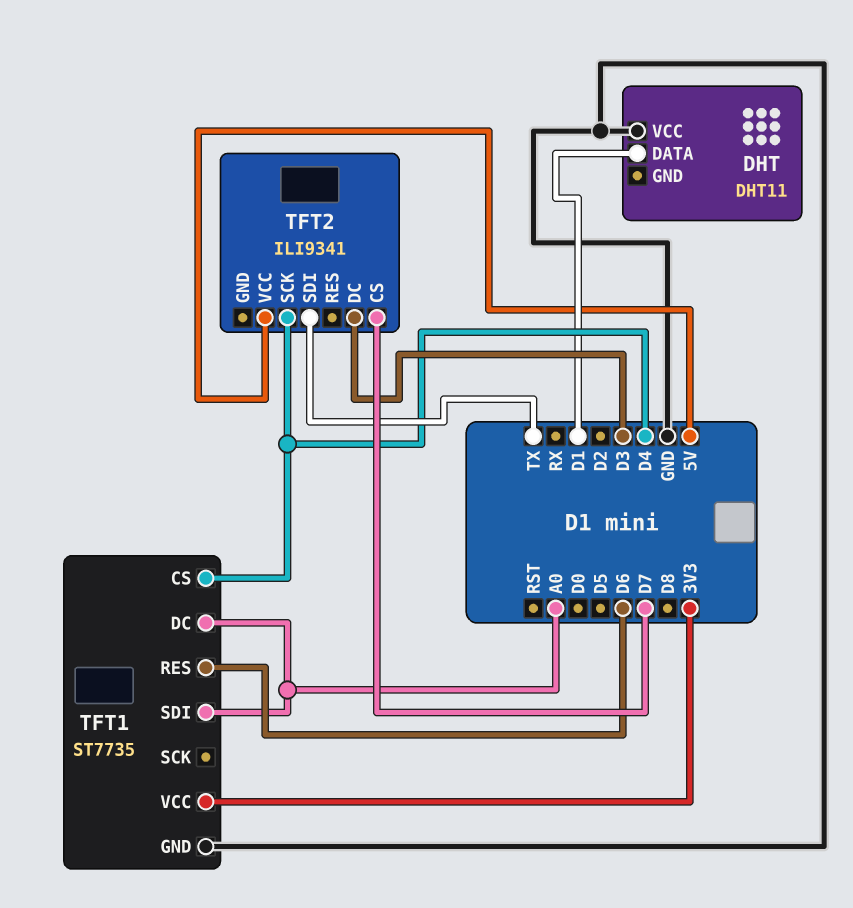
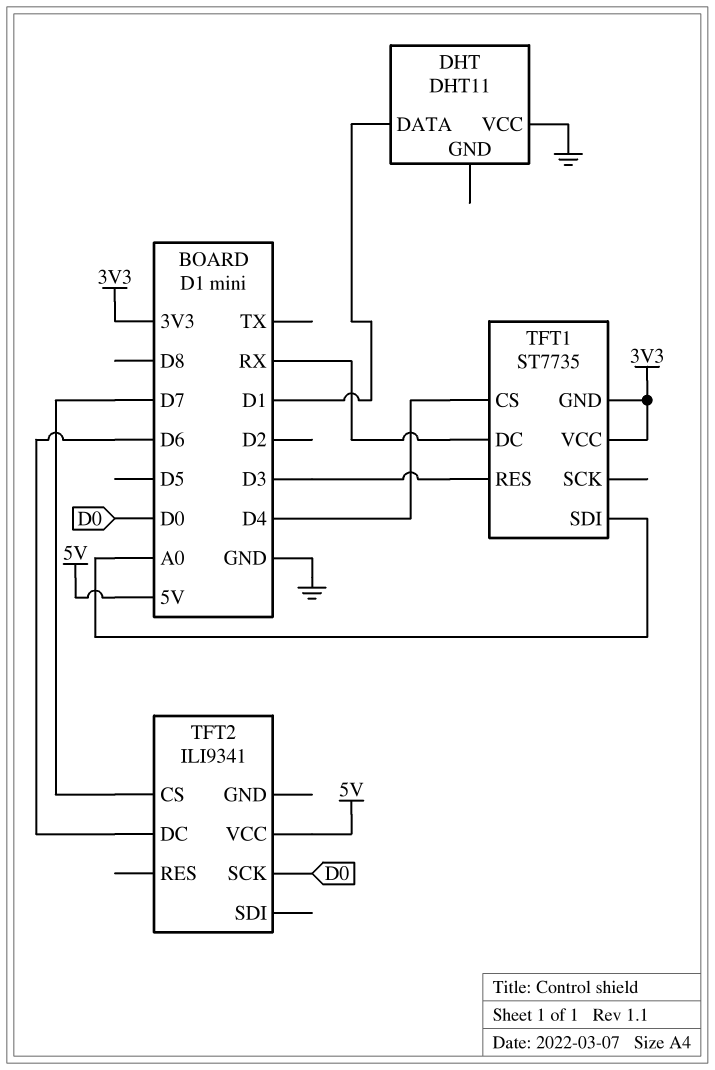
TFT1 pin DC: A0 -> RX
TFT1 pin GND: GND -> 3V3
TFT1 pin RES: D6 -> D3
TFT2 pin DC: D3 -> D6
TFT2 pin SCK: D4 -> D0
TFT2 pin SDI: TX -> none

